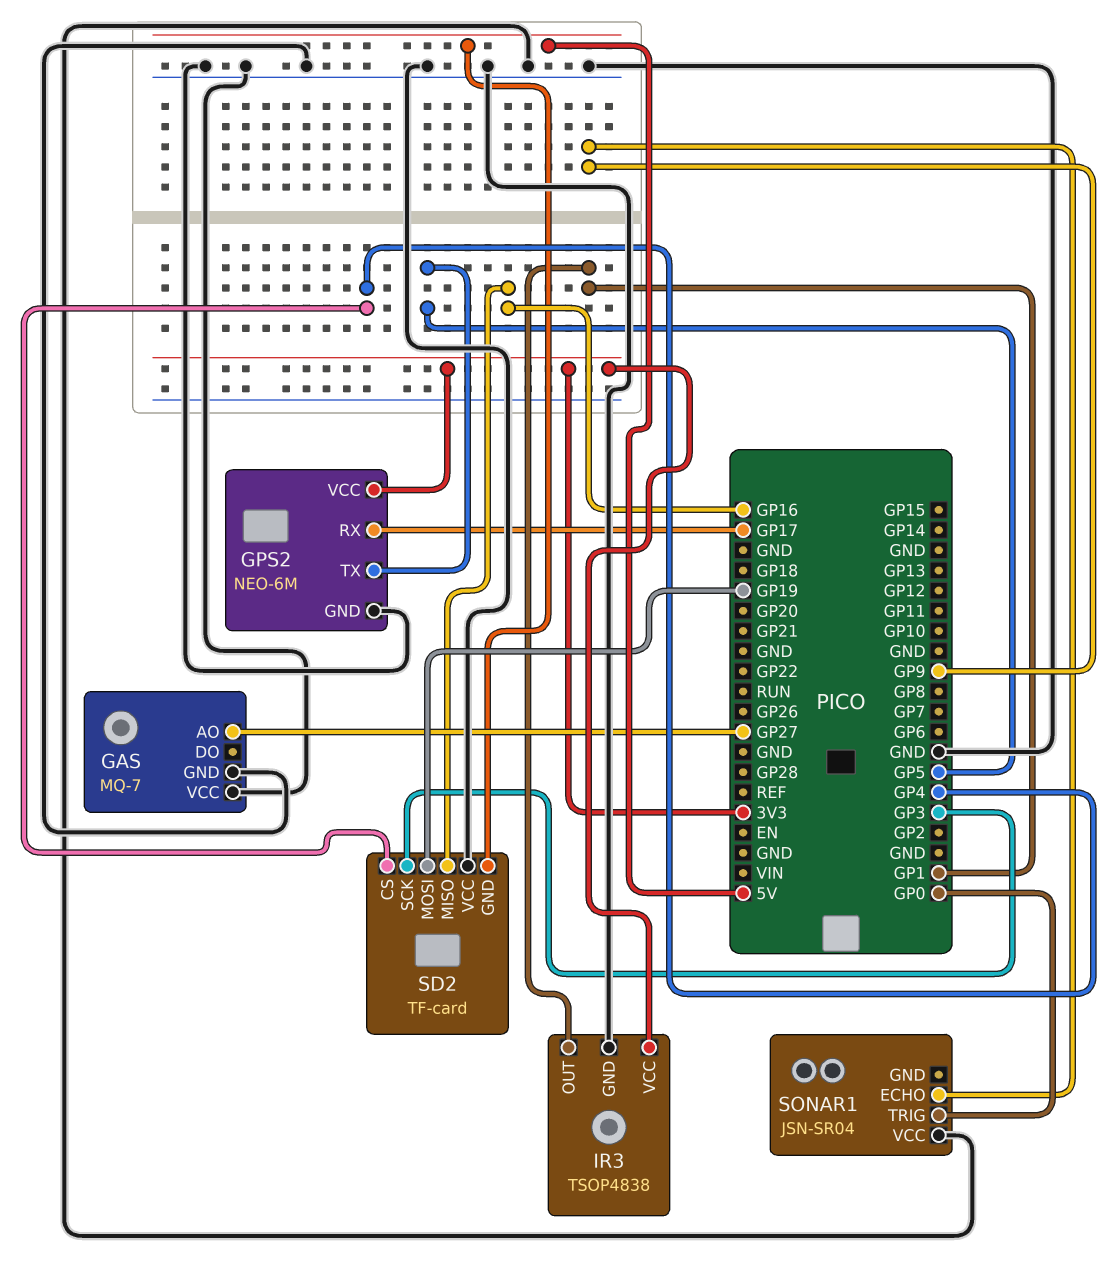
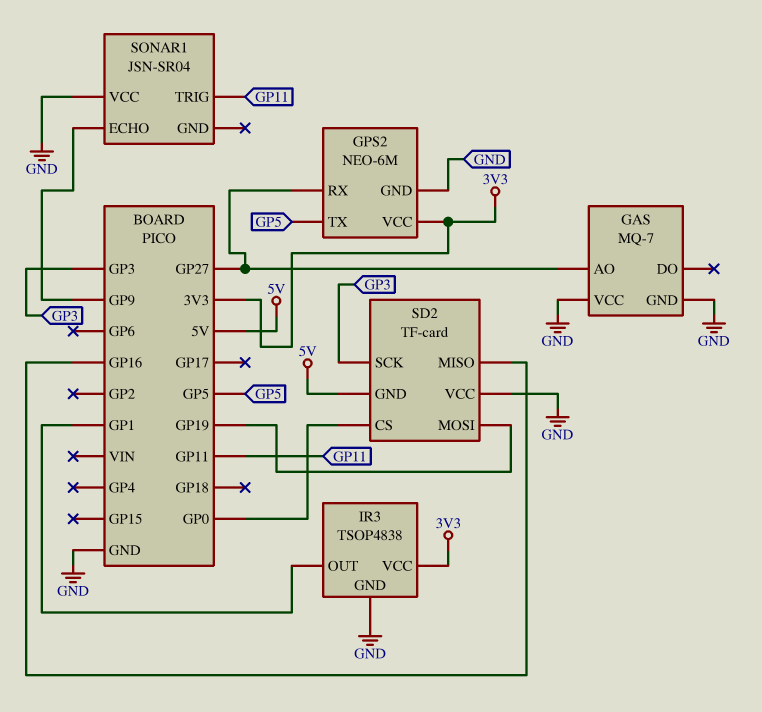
GPS2 pin RX: GP17 -> GP27
SD2 pin CS: GP4 -> GP0
SONAR1 pin TRIG: GP0 -> GP11

